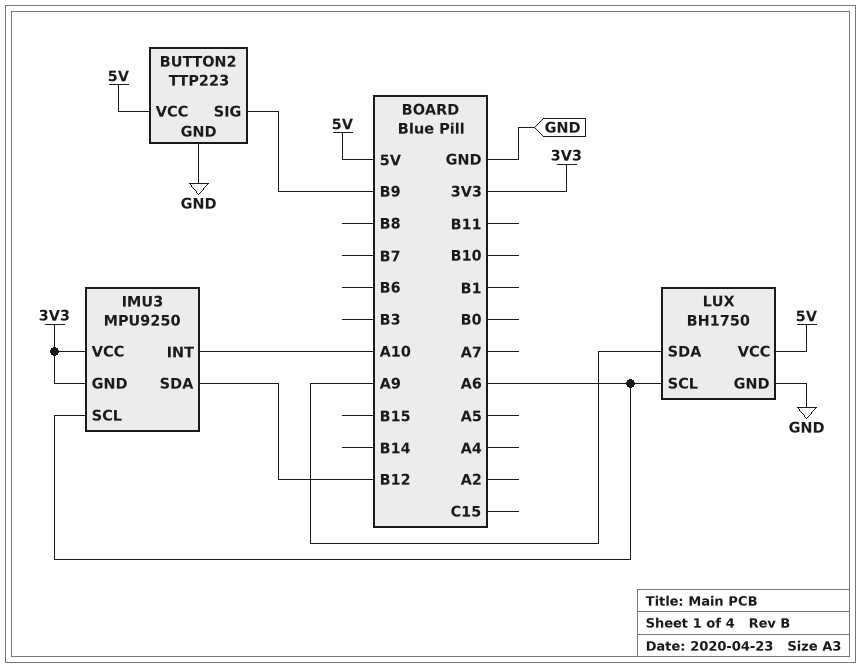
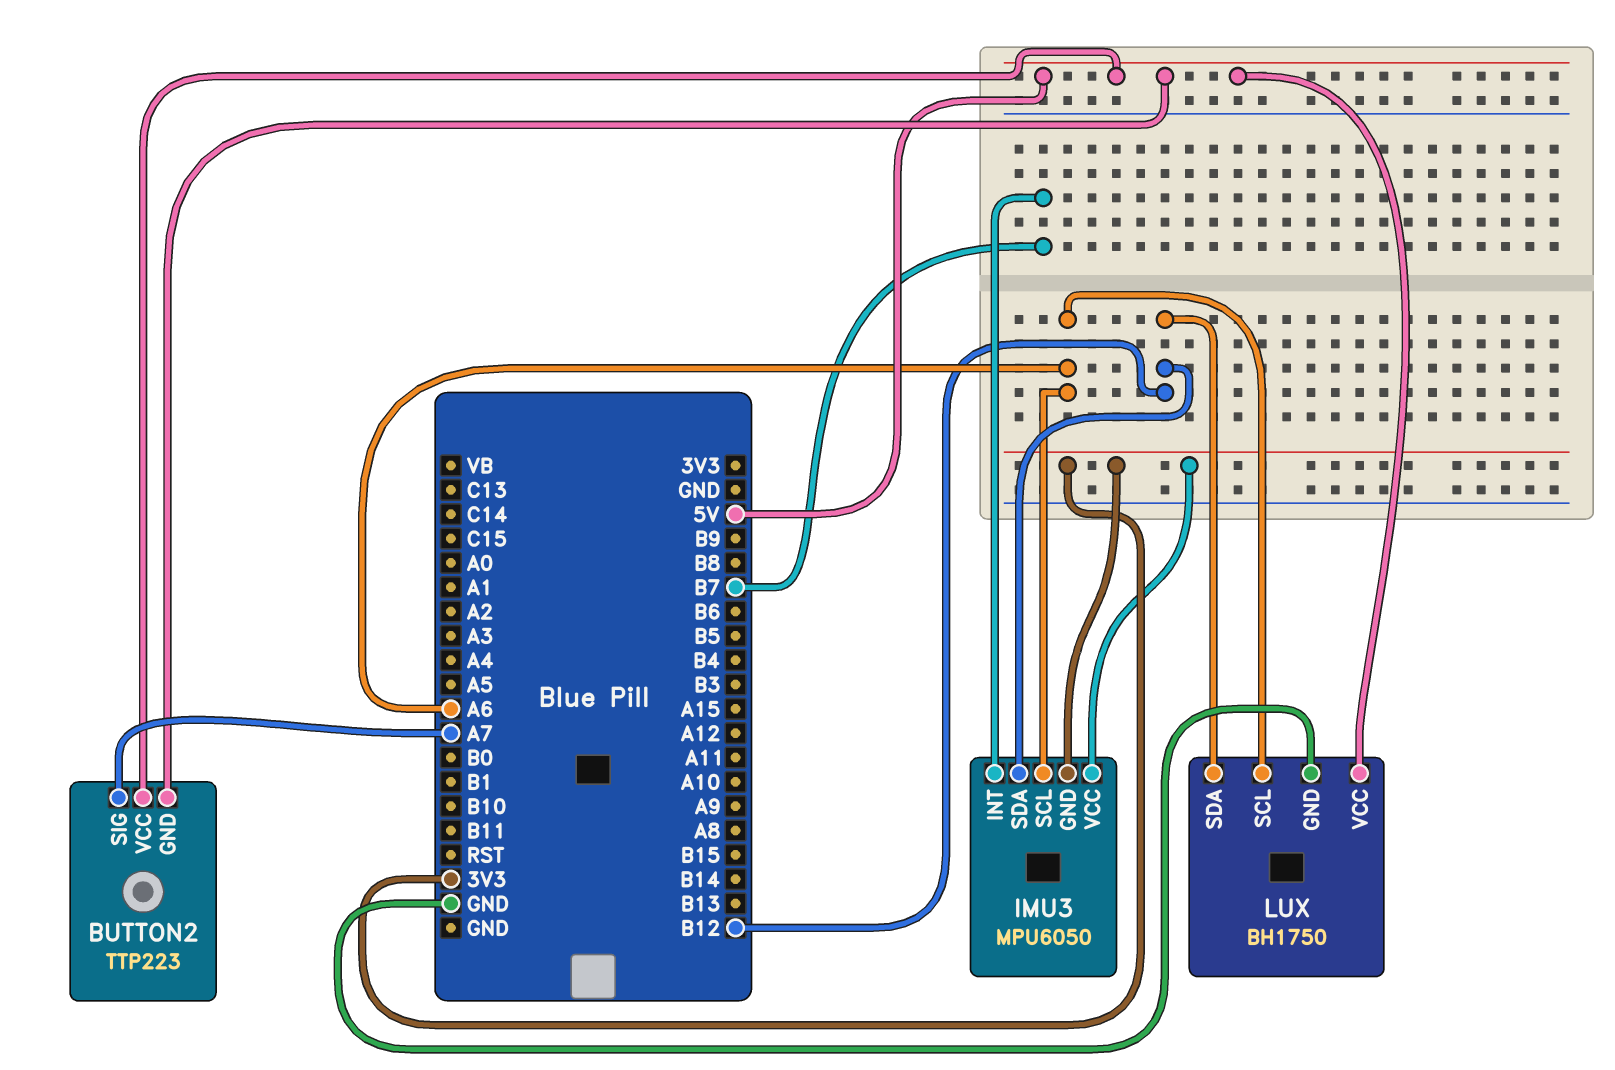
BUTTON2 pin GND: GND -> 5V
BUTTON2 pin SIG: B9 -> A7
IMU3: MPU9250 -> MPU6050
IMU3 pin INT: A10 -> B7
LUX pin SDA: A9 -> B12

